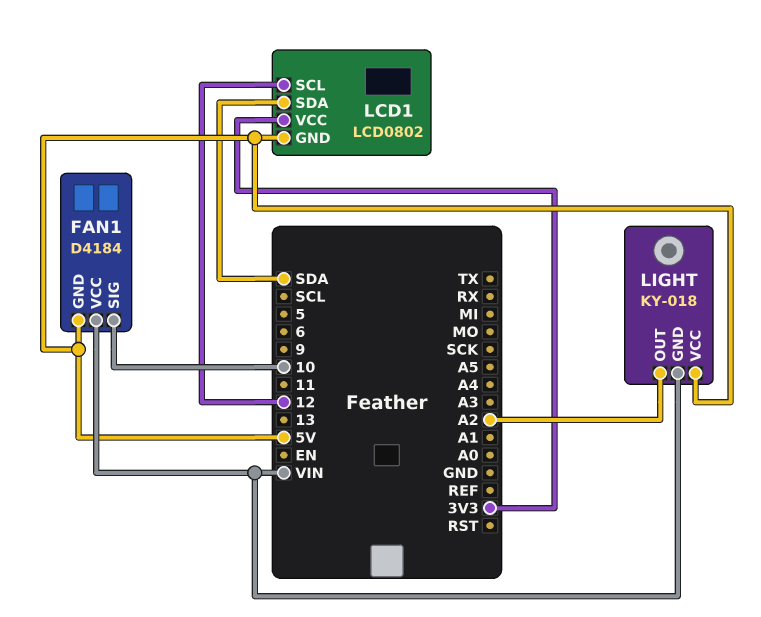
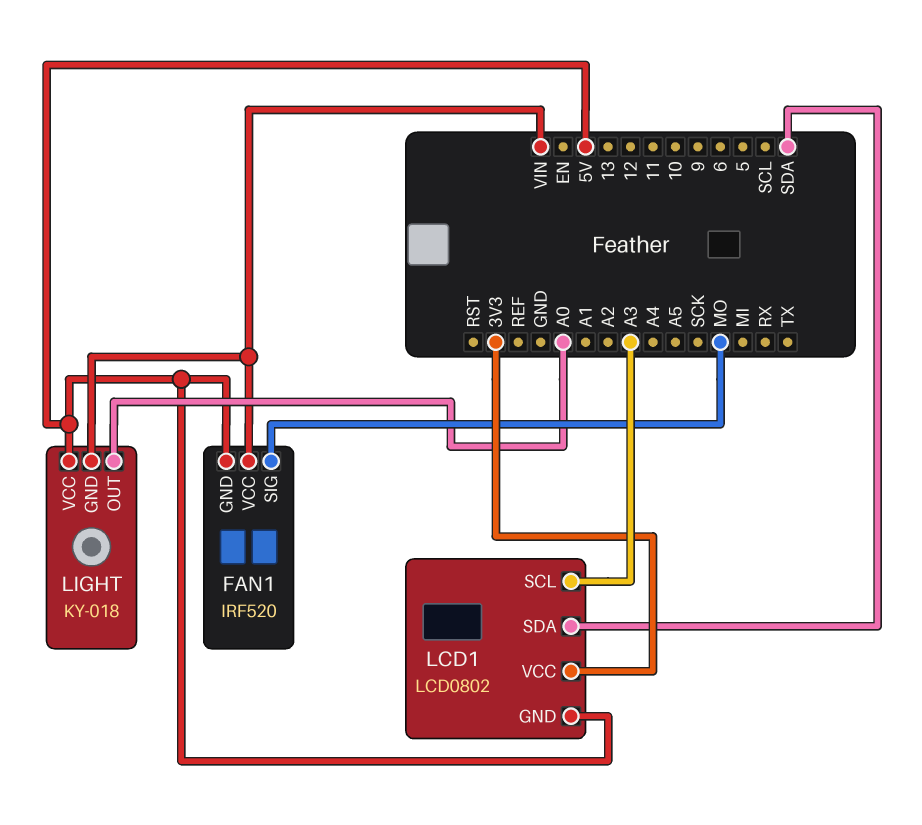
FAN1: D4184 -> IRF520
FAN1 pin SIG: 10 -> MO
LCD1 pin SCL: 12 -> A3
LIGHT pin OUT: A2 -> A0

